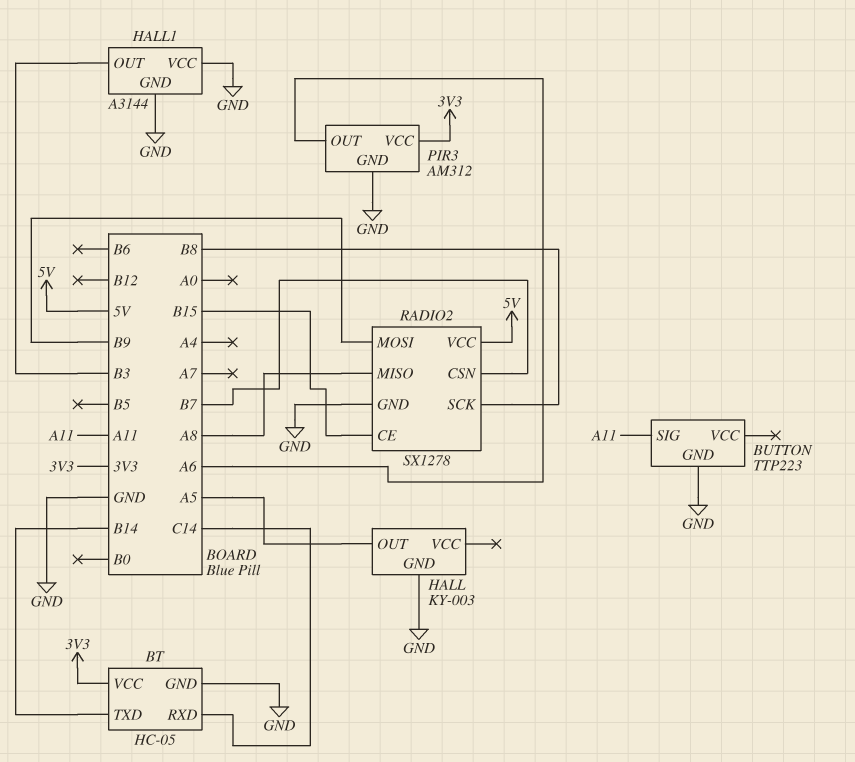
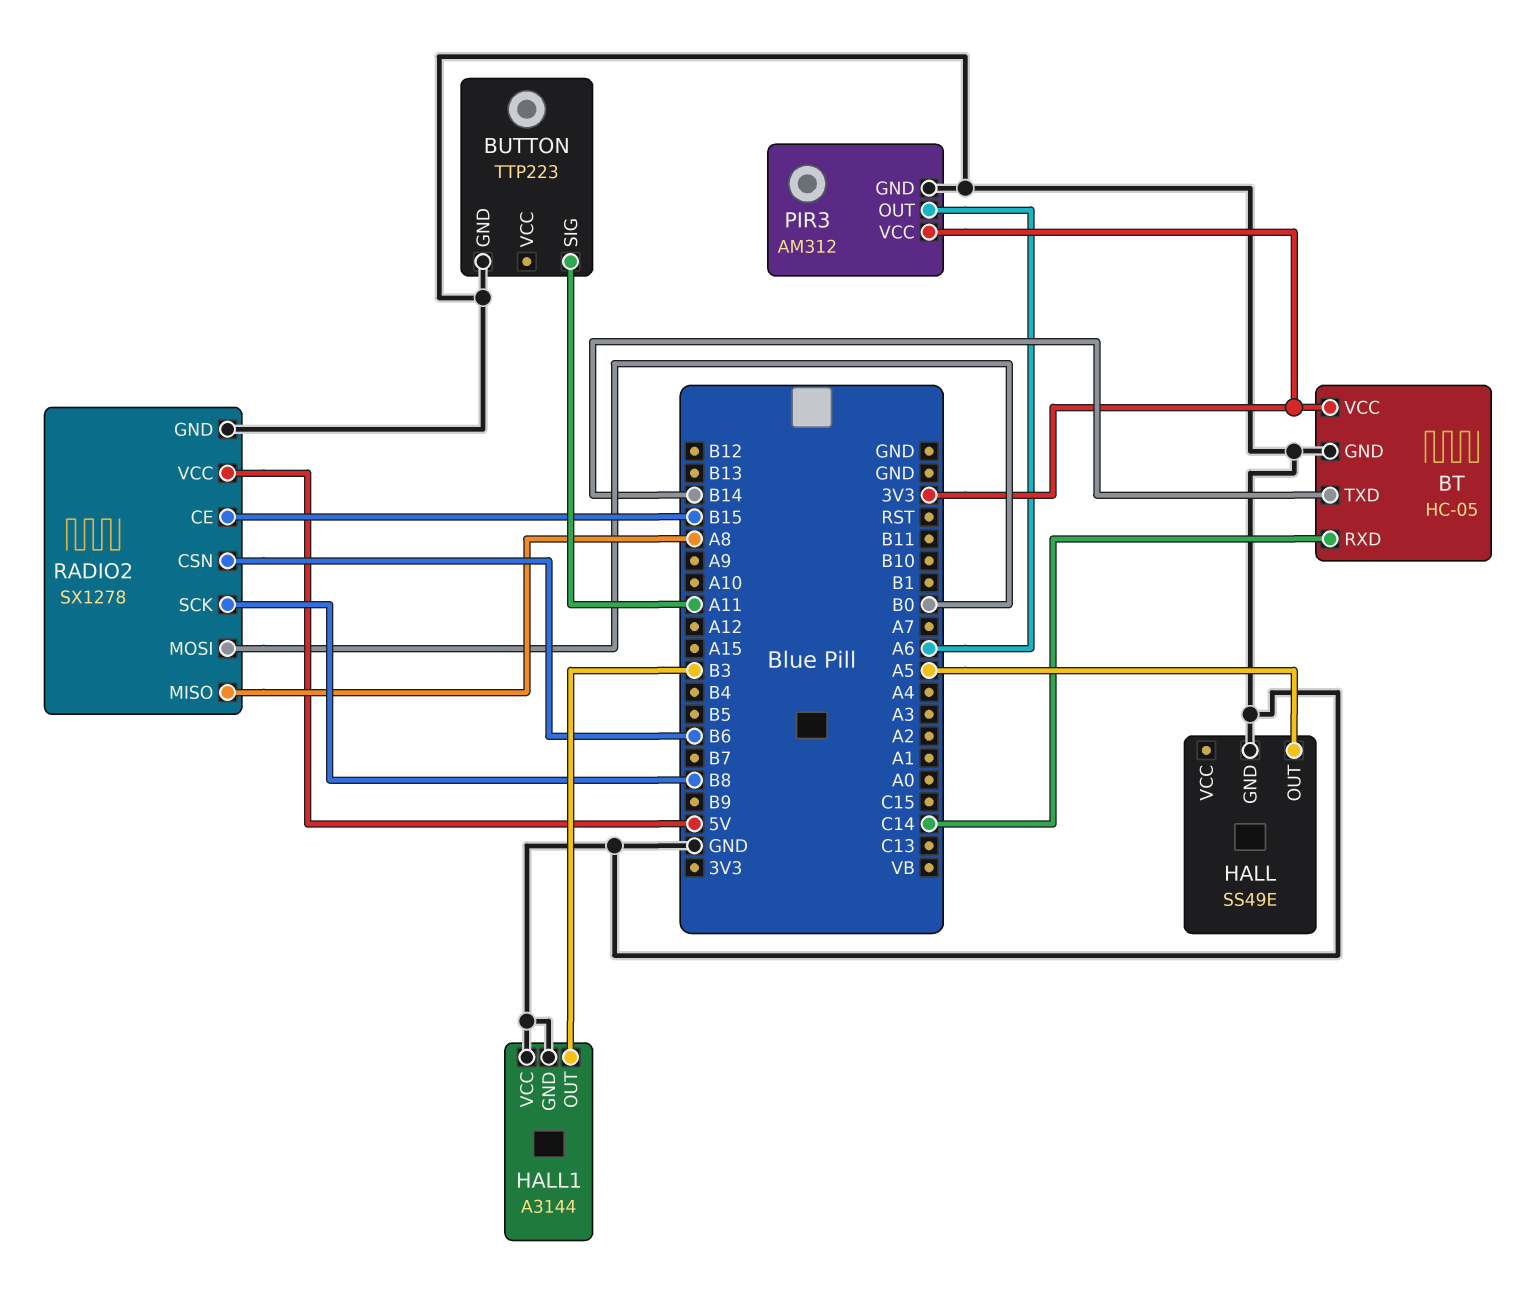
HALL: KY-003 -> SS49E
RADIO2 pin CSN: B7 -> B6
RADIO2 pin MOSI: B9 -> B0

